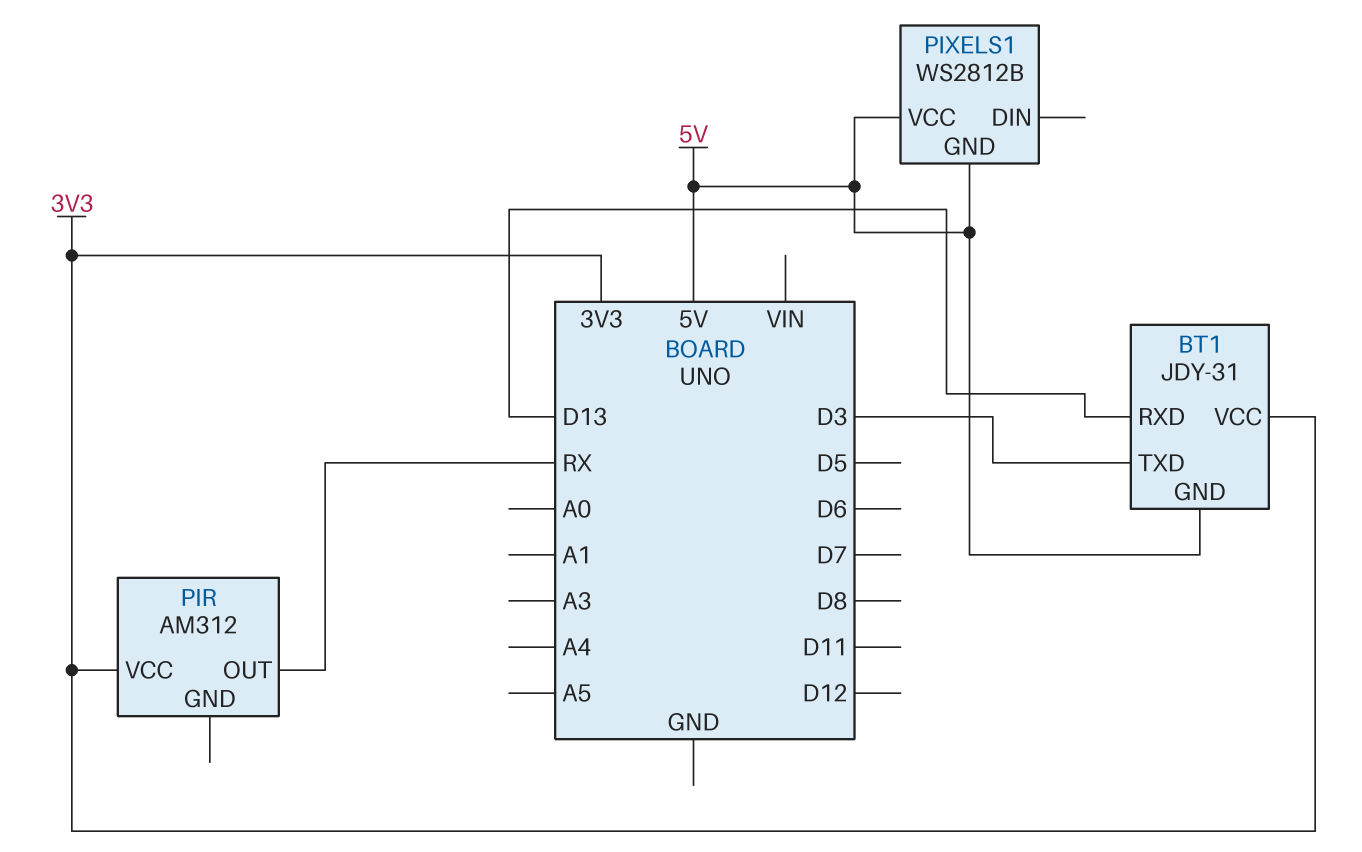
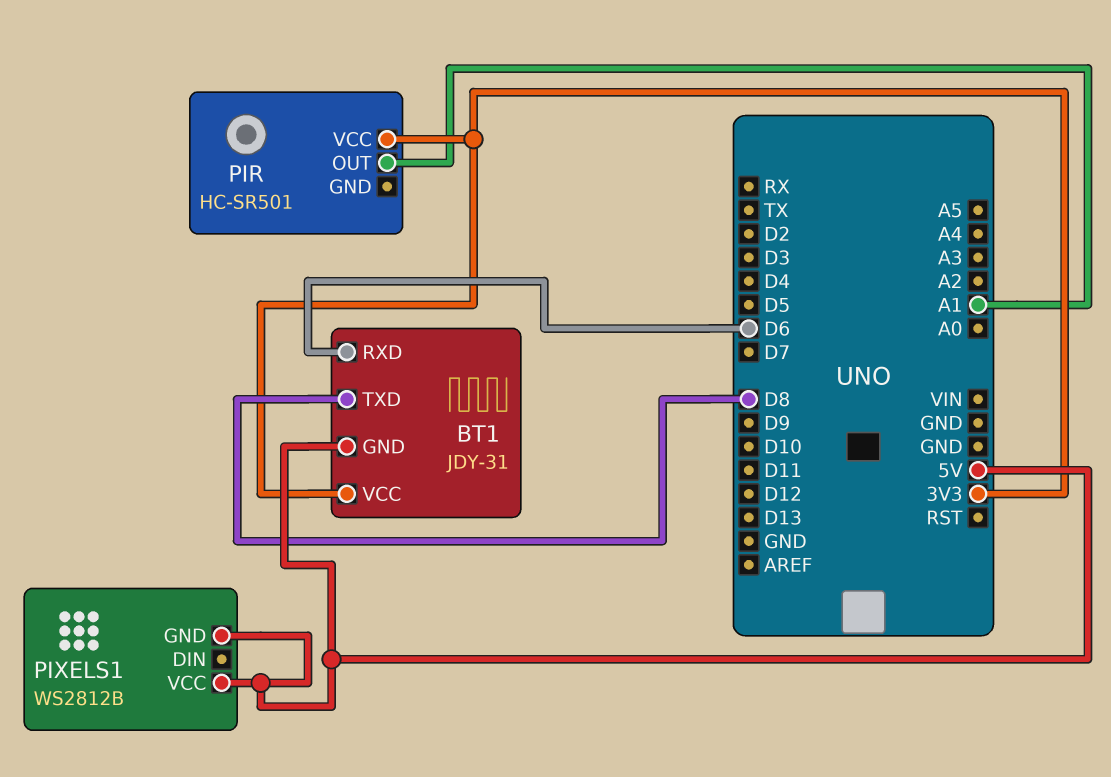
BT1 pin RXD: D13 -> D6
BT1 pin TXD: D3 -> D8
PIR: AM312 -> HC-SR501
PIR pin OUT: RX -> A1

